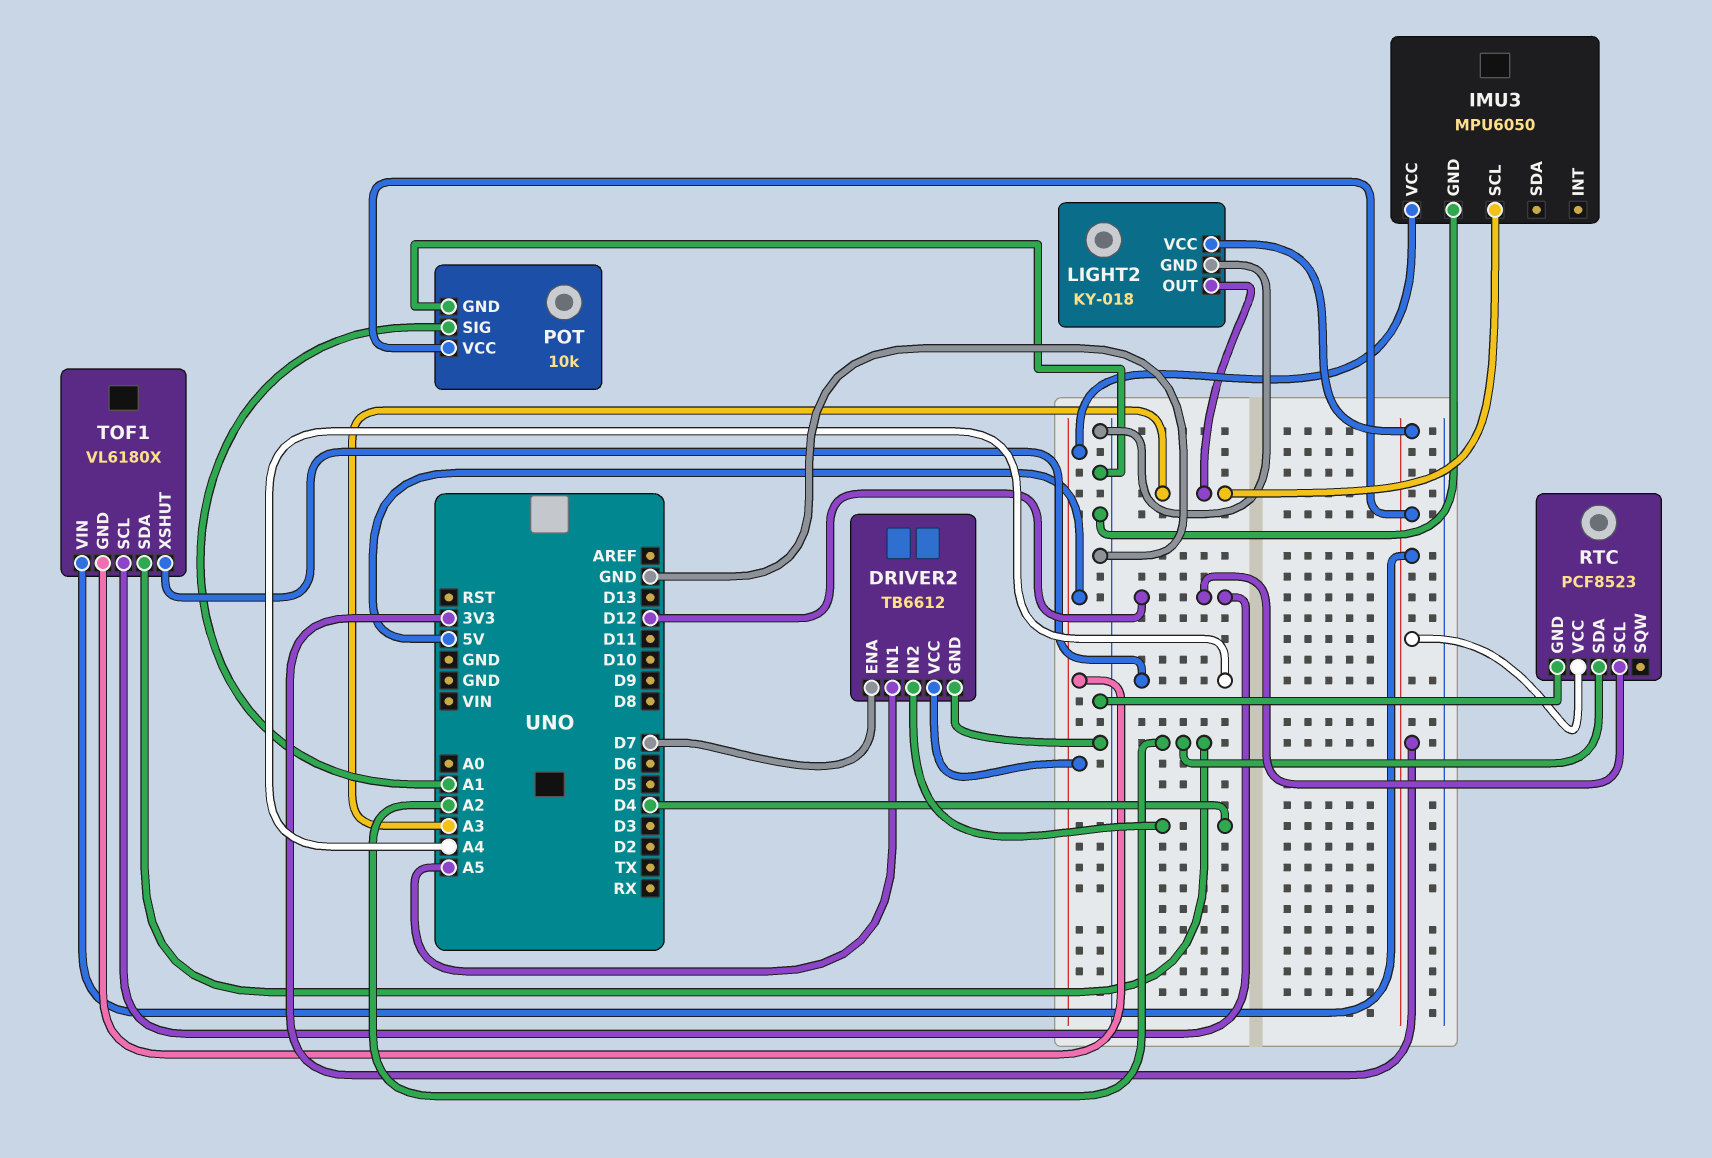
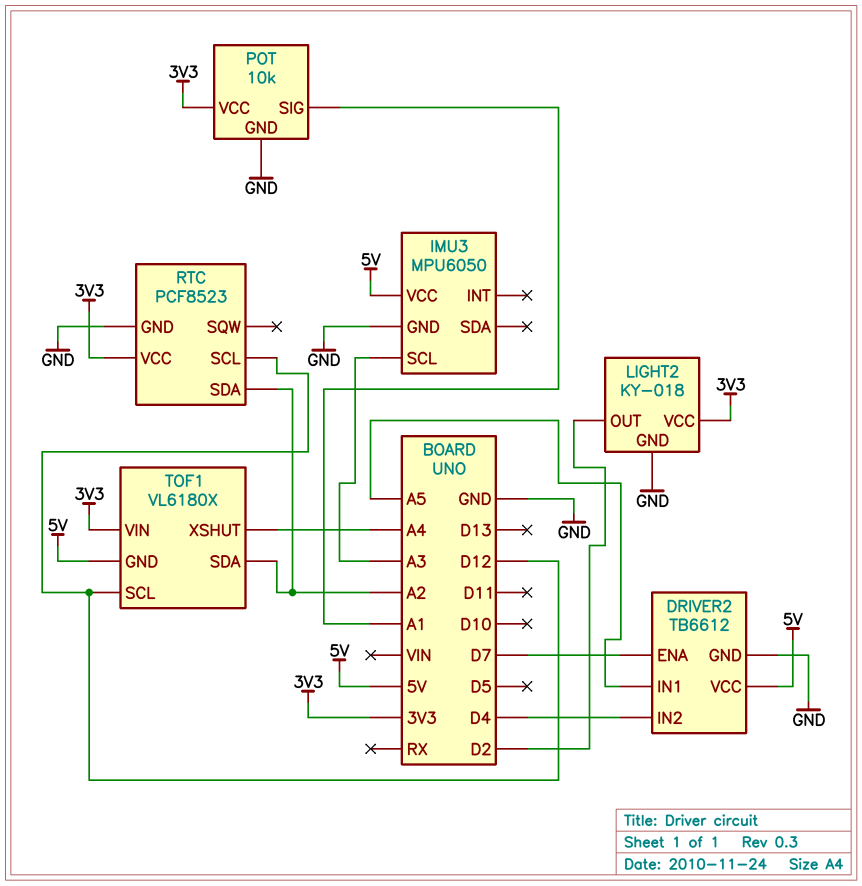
LIGHT2 pin OUT: A3 -> D2

